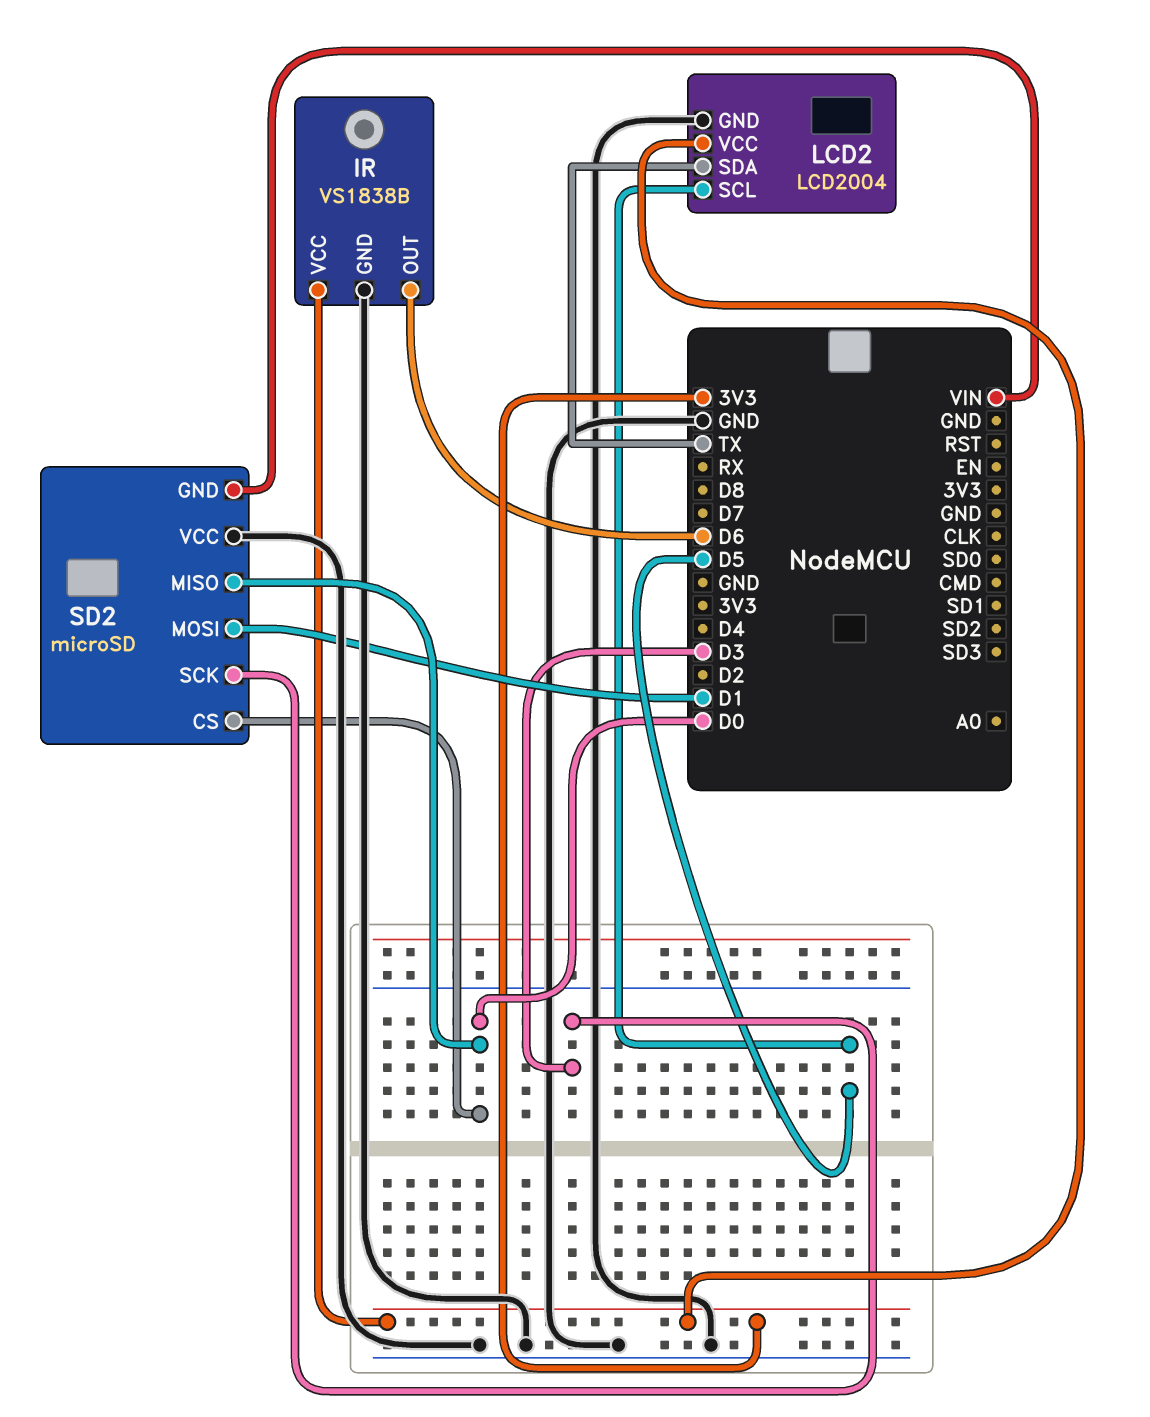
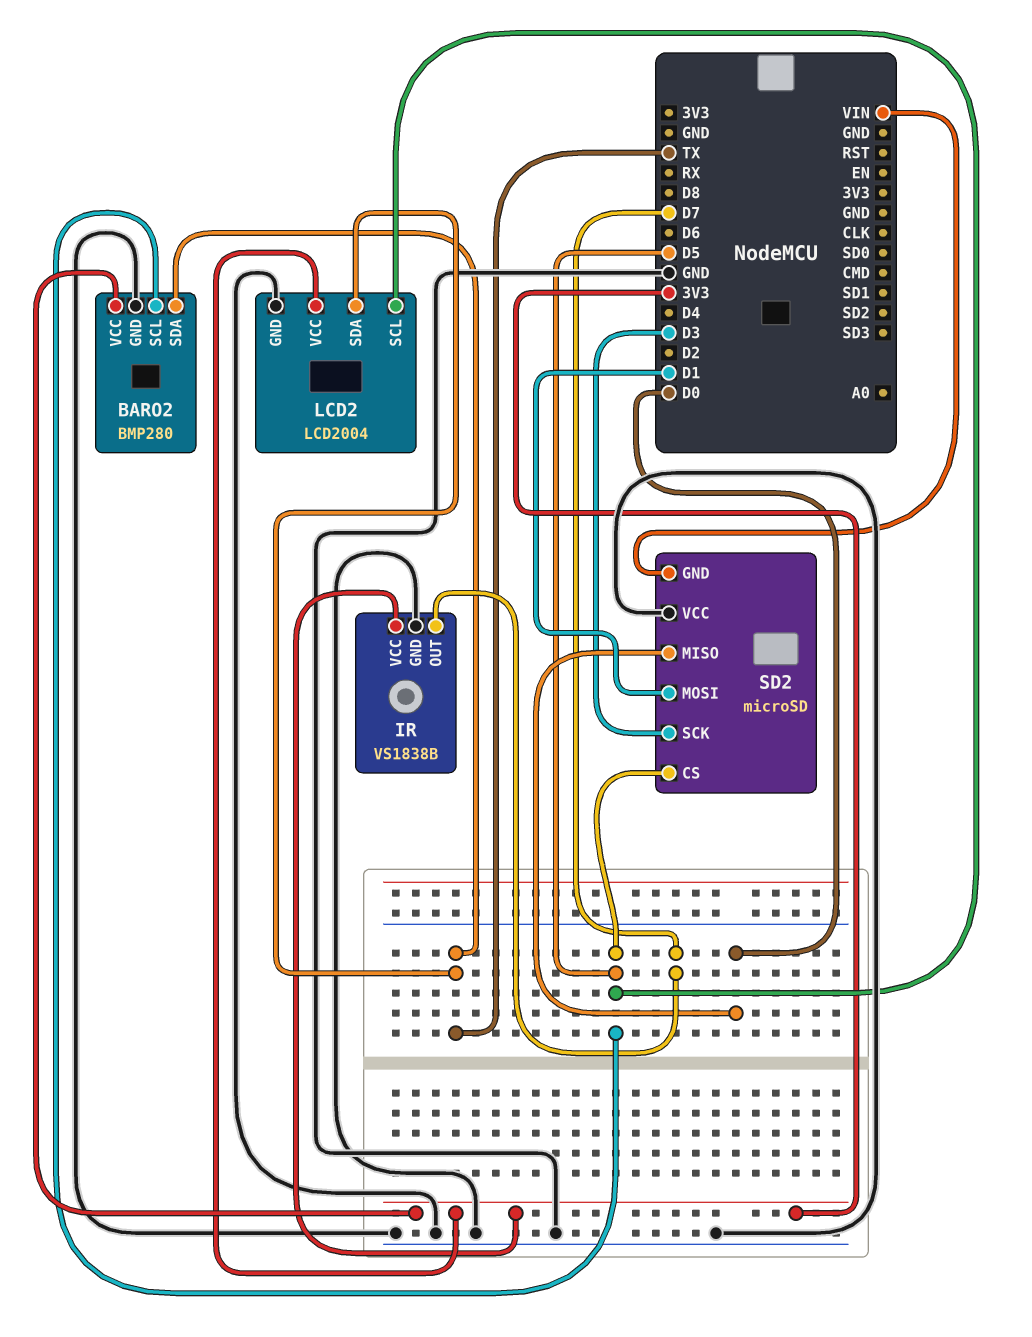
BARO2: none -> BMP280
BARO2 pin GND: none -> GND
BARO2 pin SCL: none -> D5
BARO2 pin SDA: none -> TX
BARO2 pin VCC: none -> 3V3
IR pin OUT: D6 -> D7
SD2 pin CS: D0 -> D5

